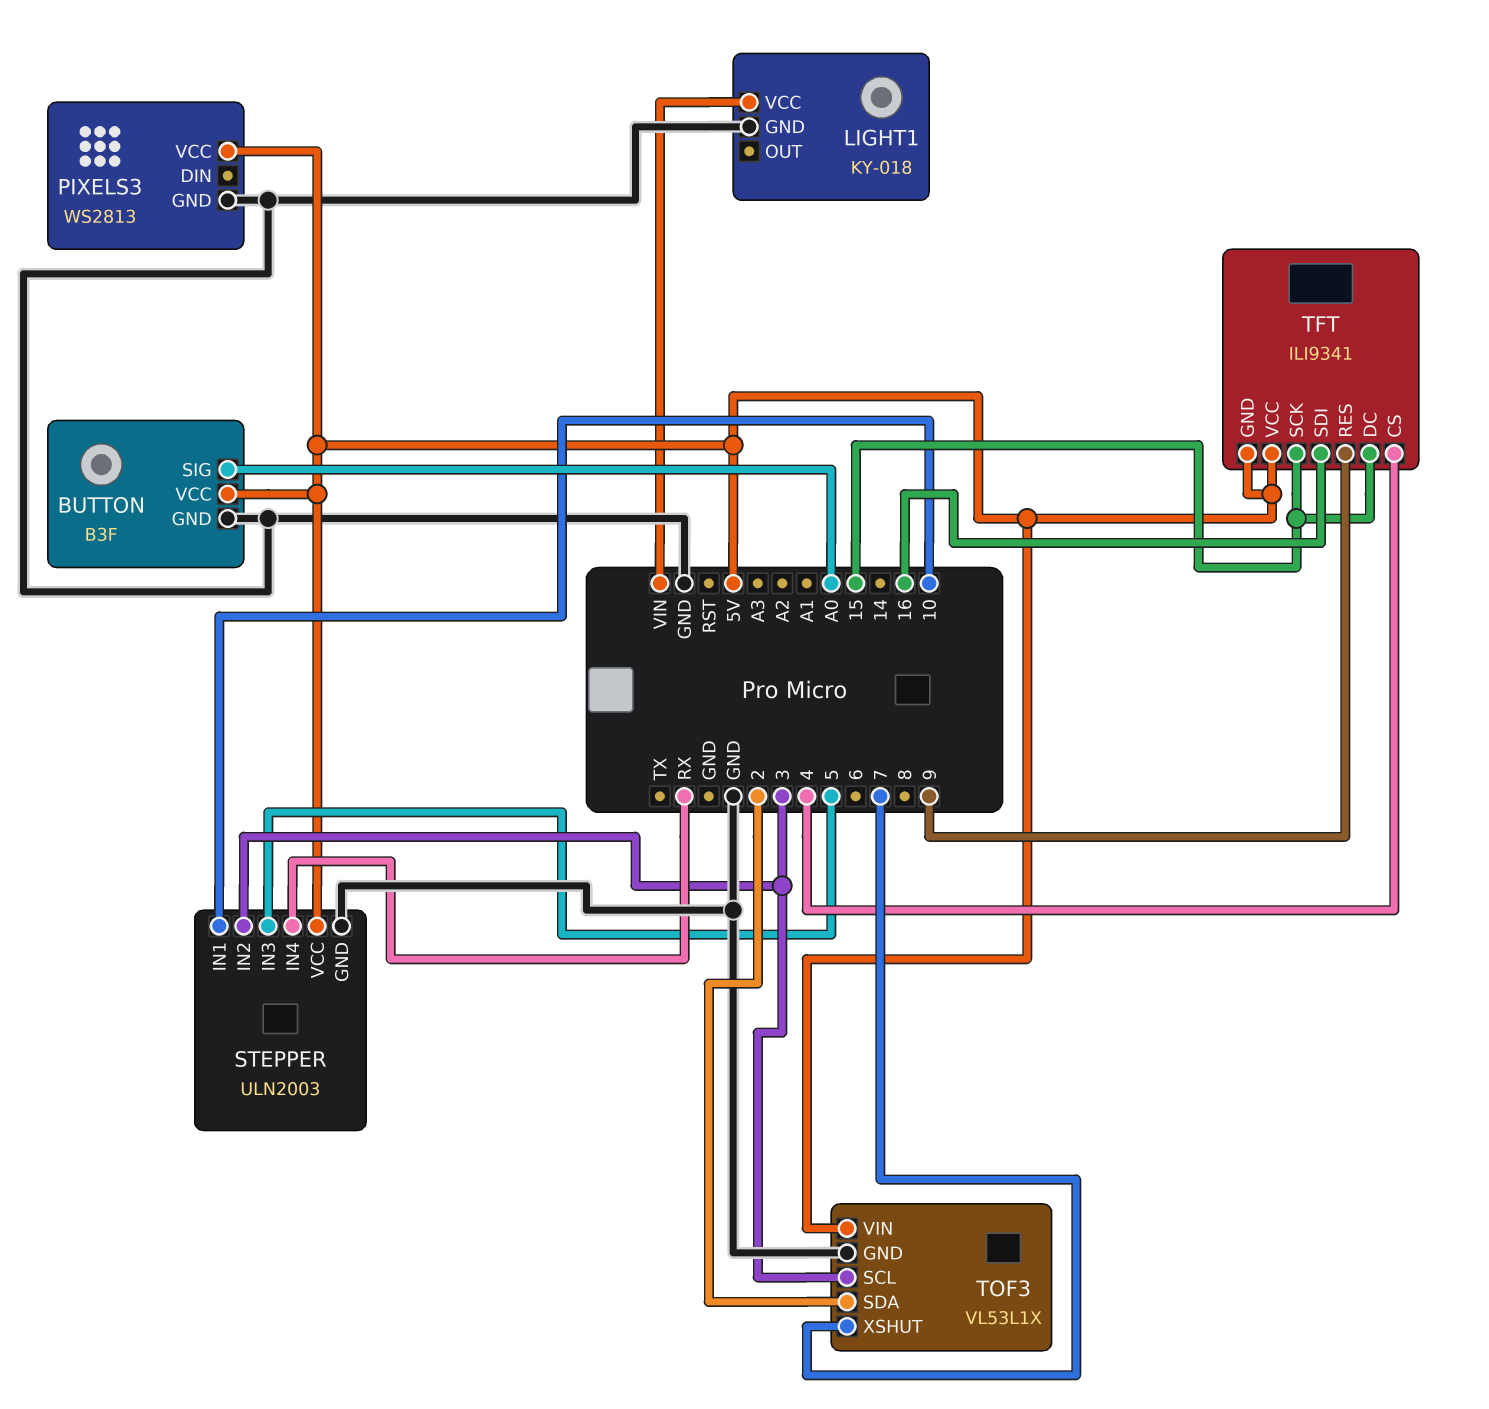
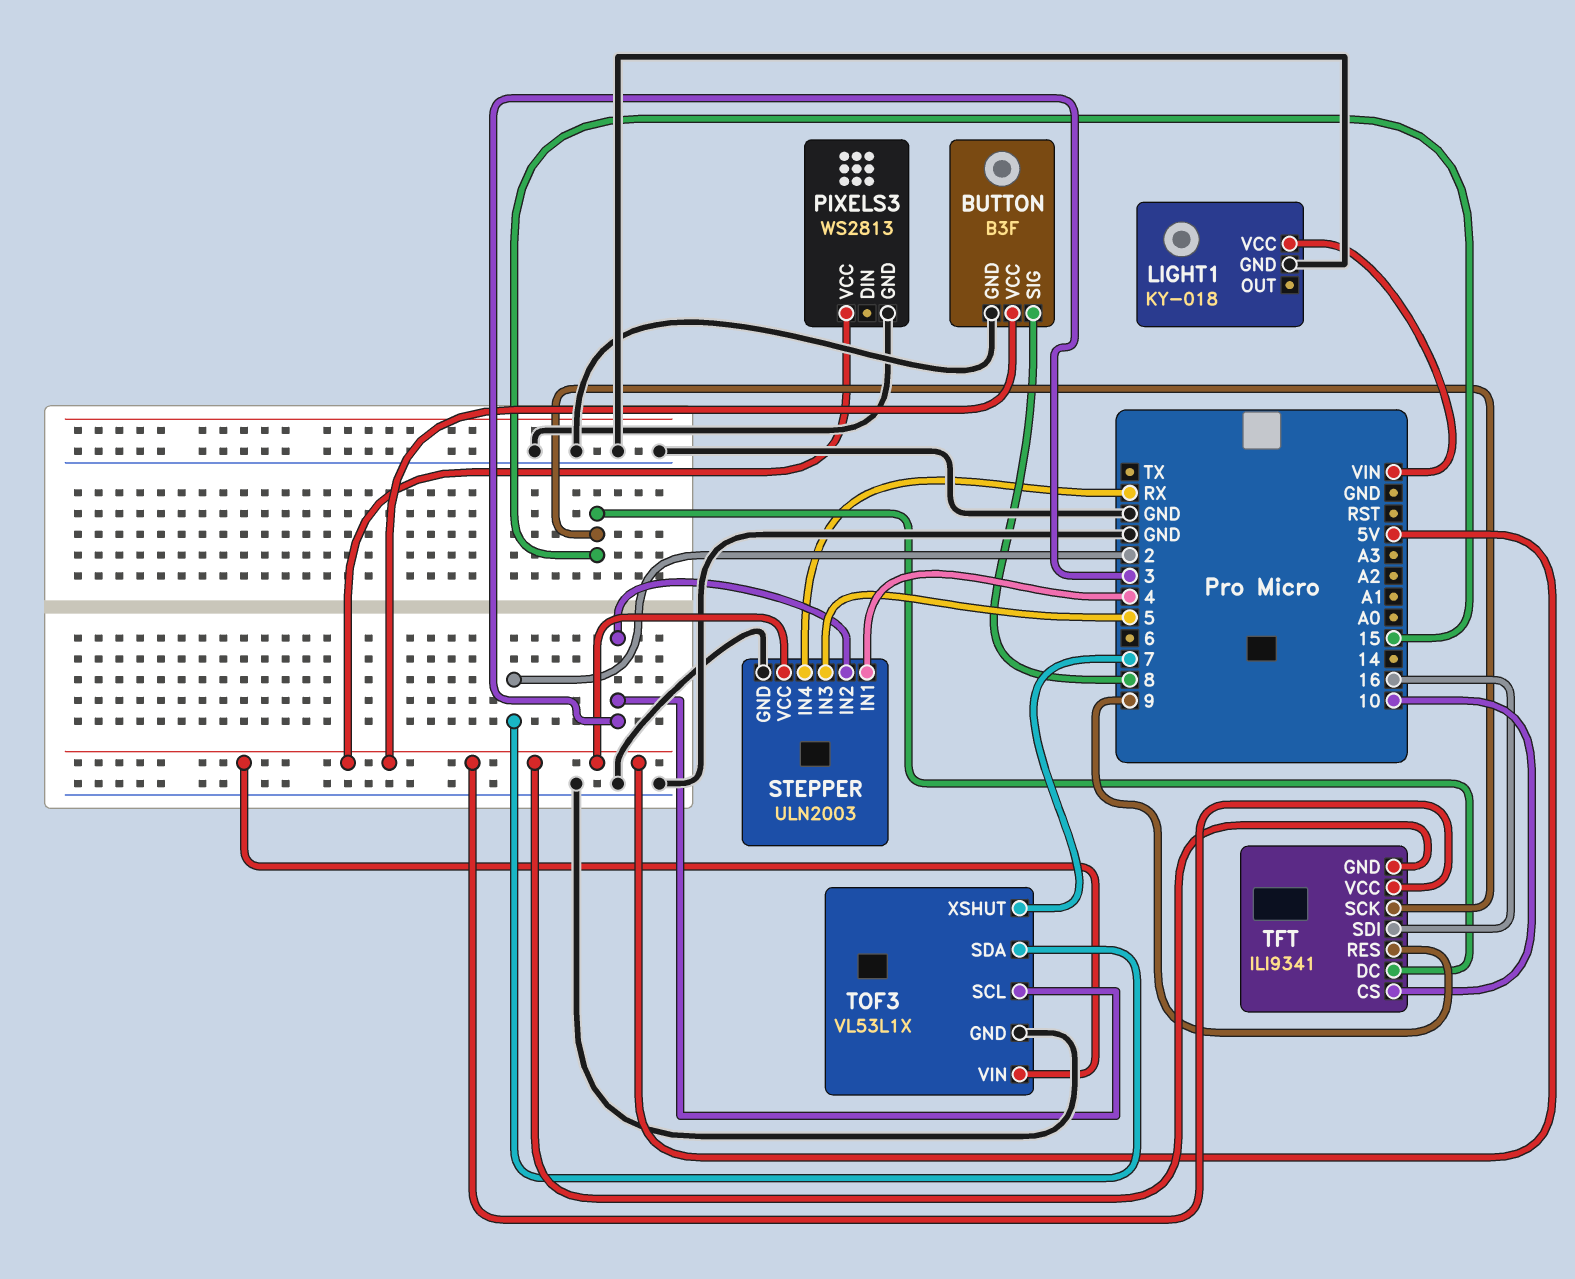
BUTTON pin SIG: A0 -> 8
STEPPER pin IN1: 10 -> 4
TFT pin CS: 4 -> 10

